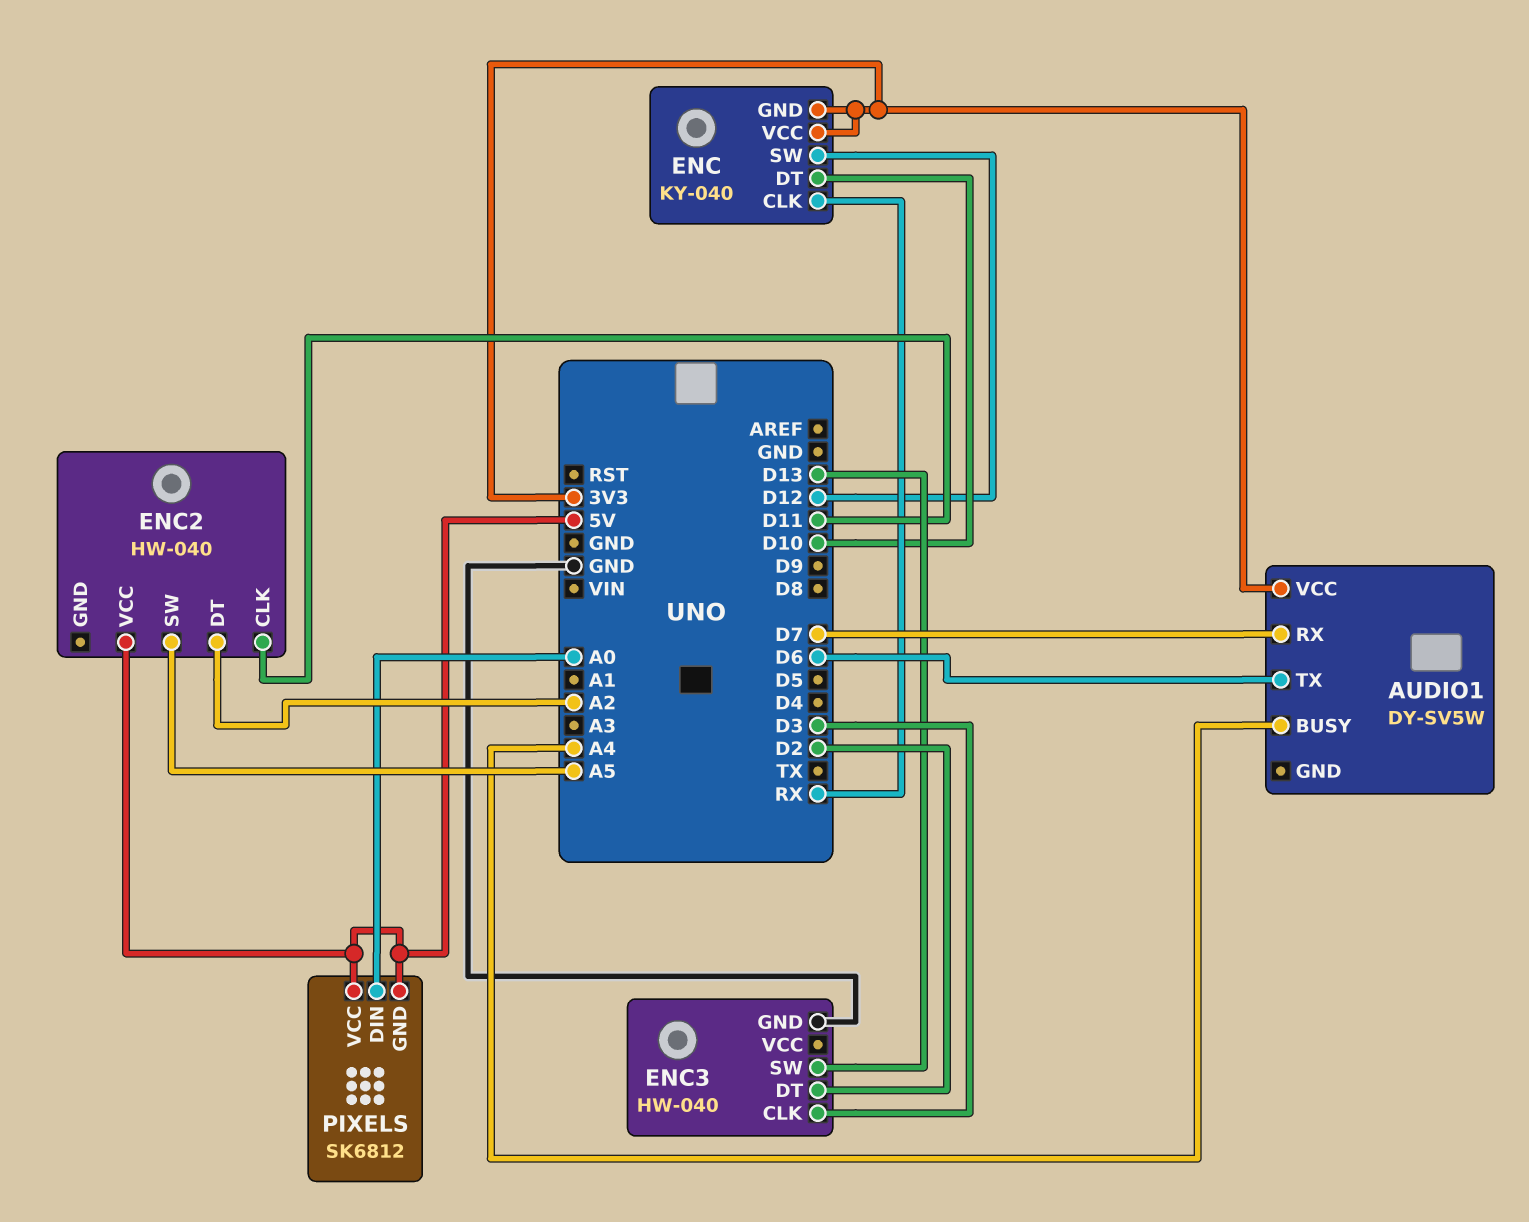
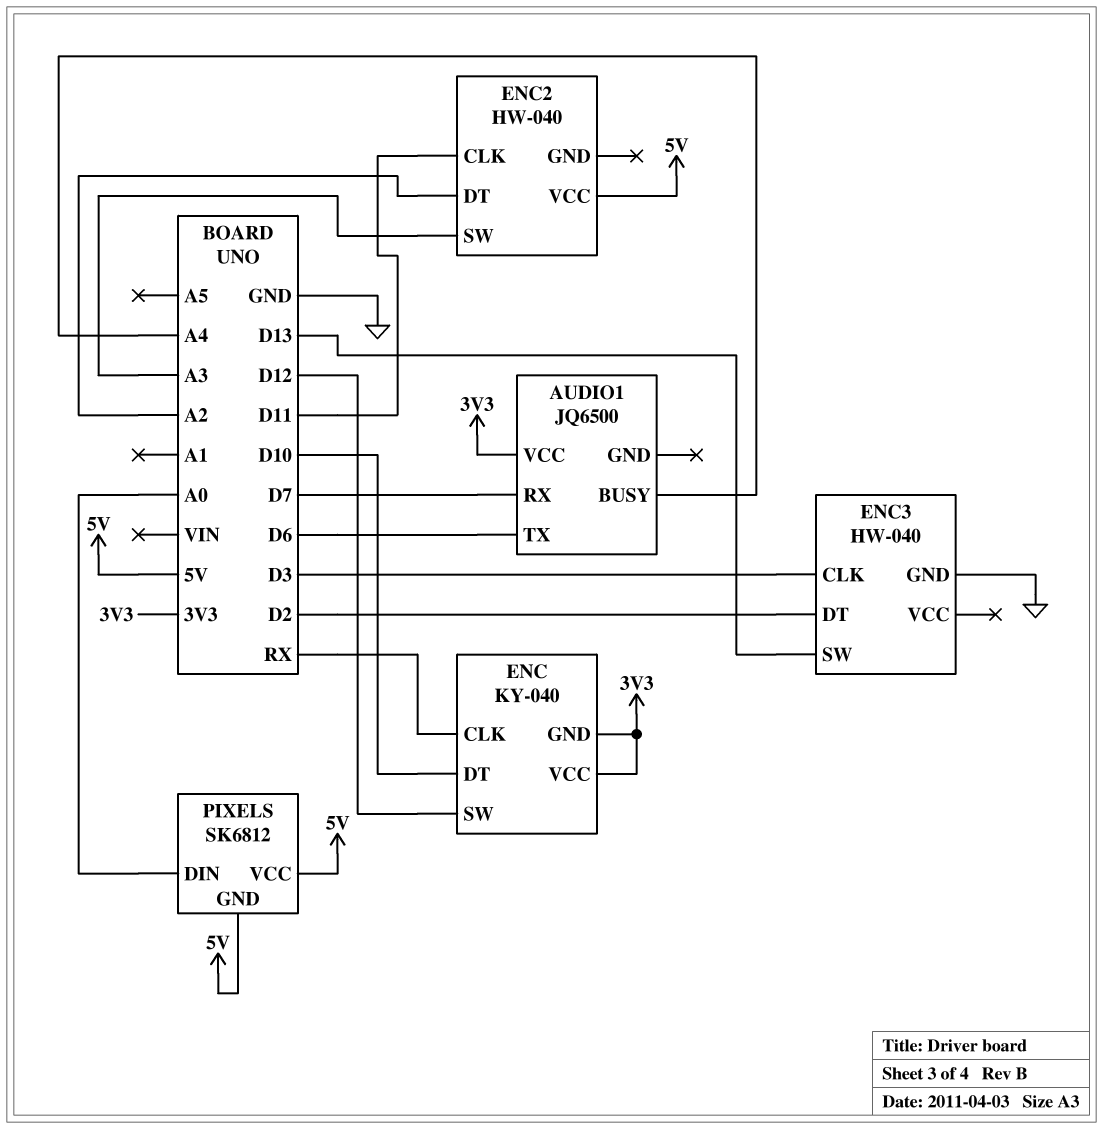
AUDIO1: DY-SV5W -> JQ6500
ENC2 pin SW: A5 -> A3

